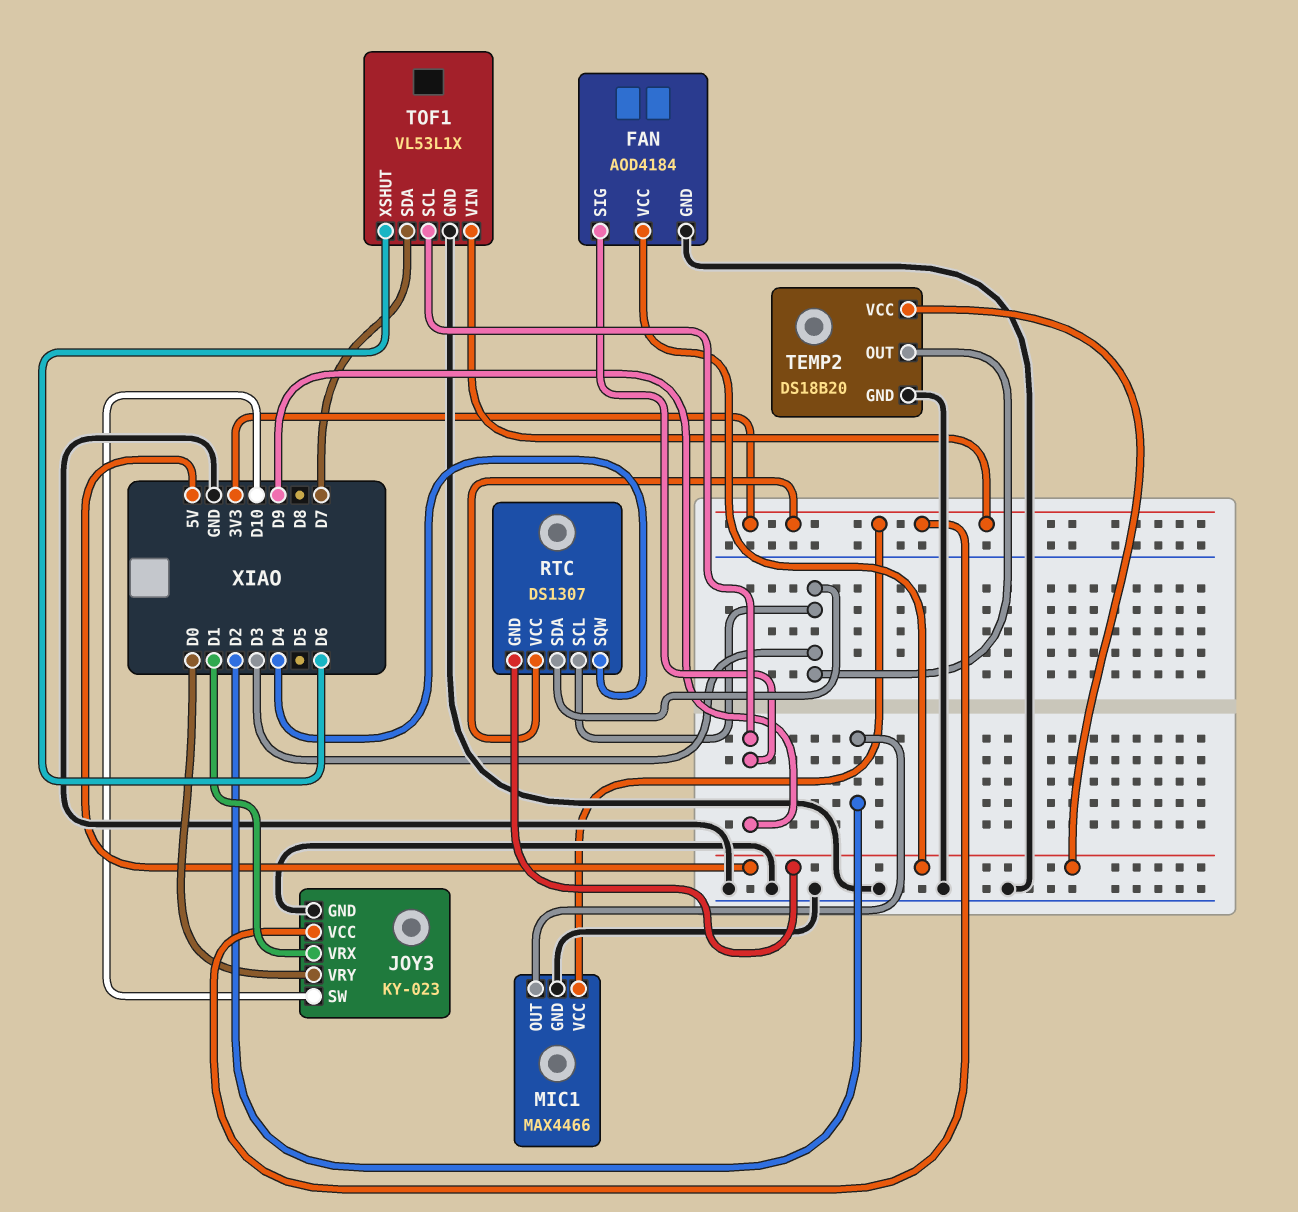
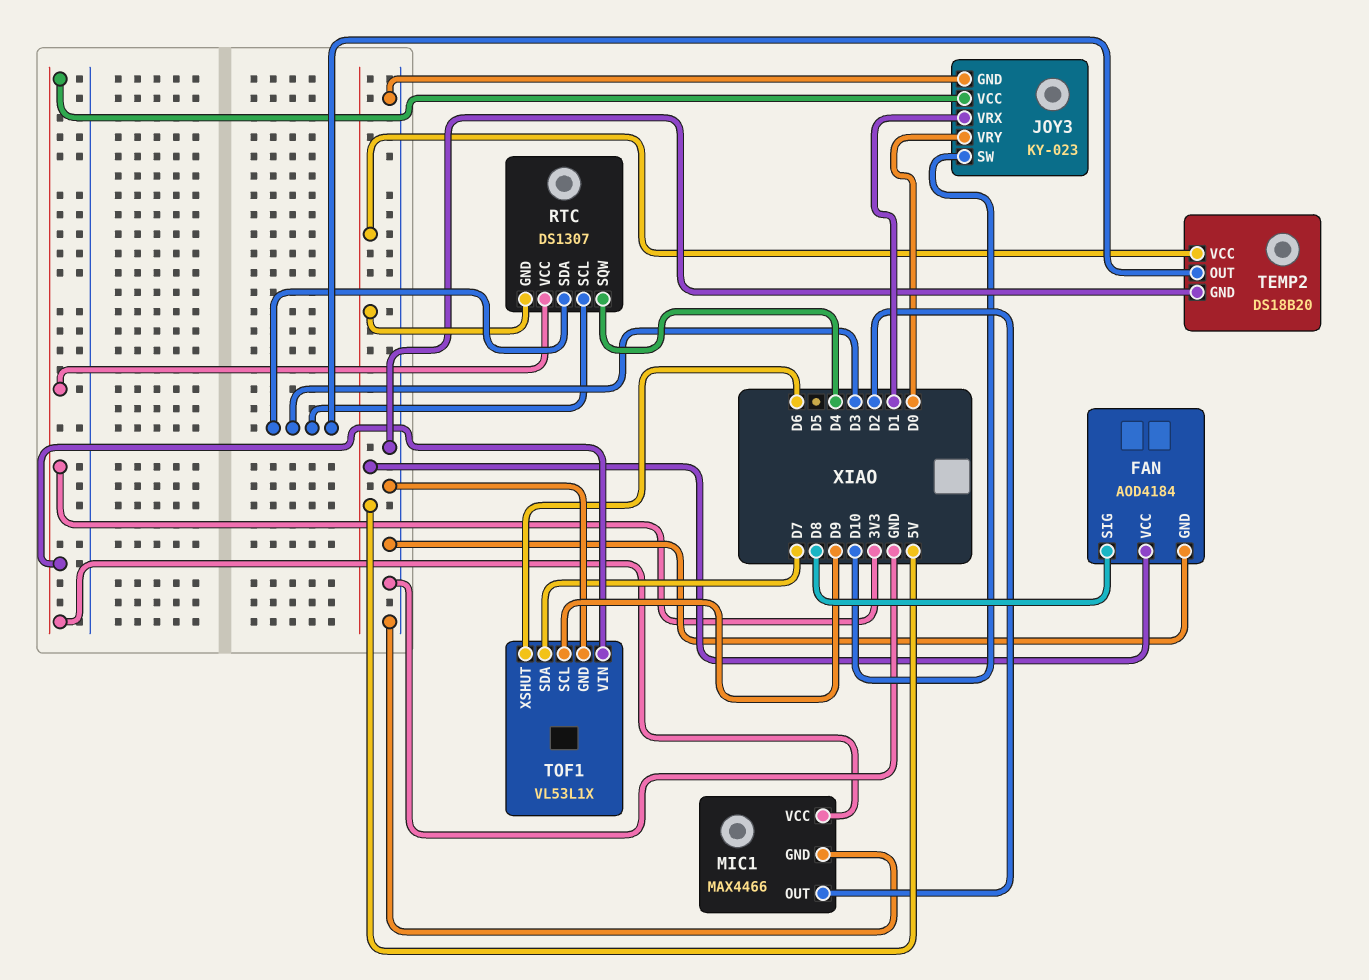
FAN pin SIG: D9 -> D8

